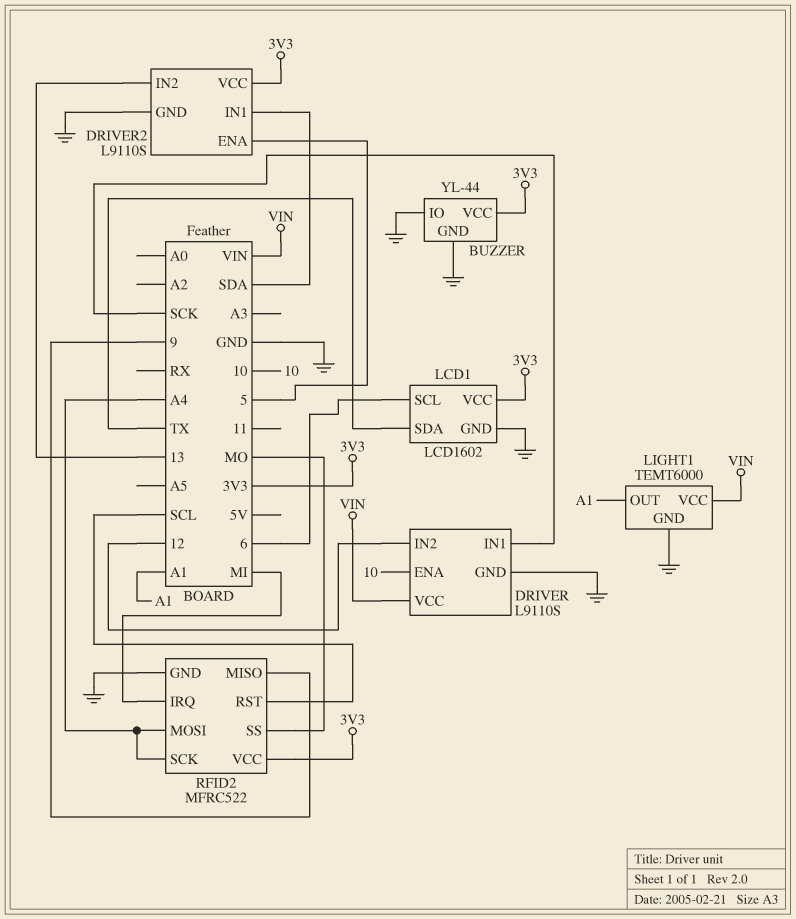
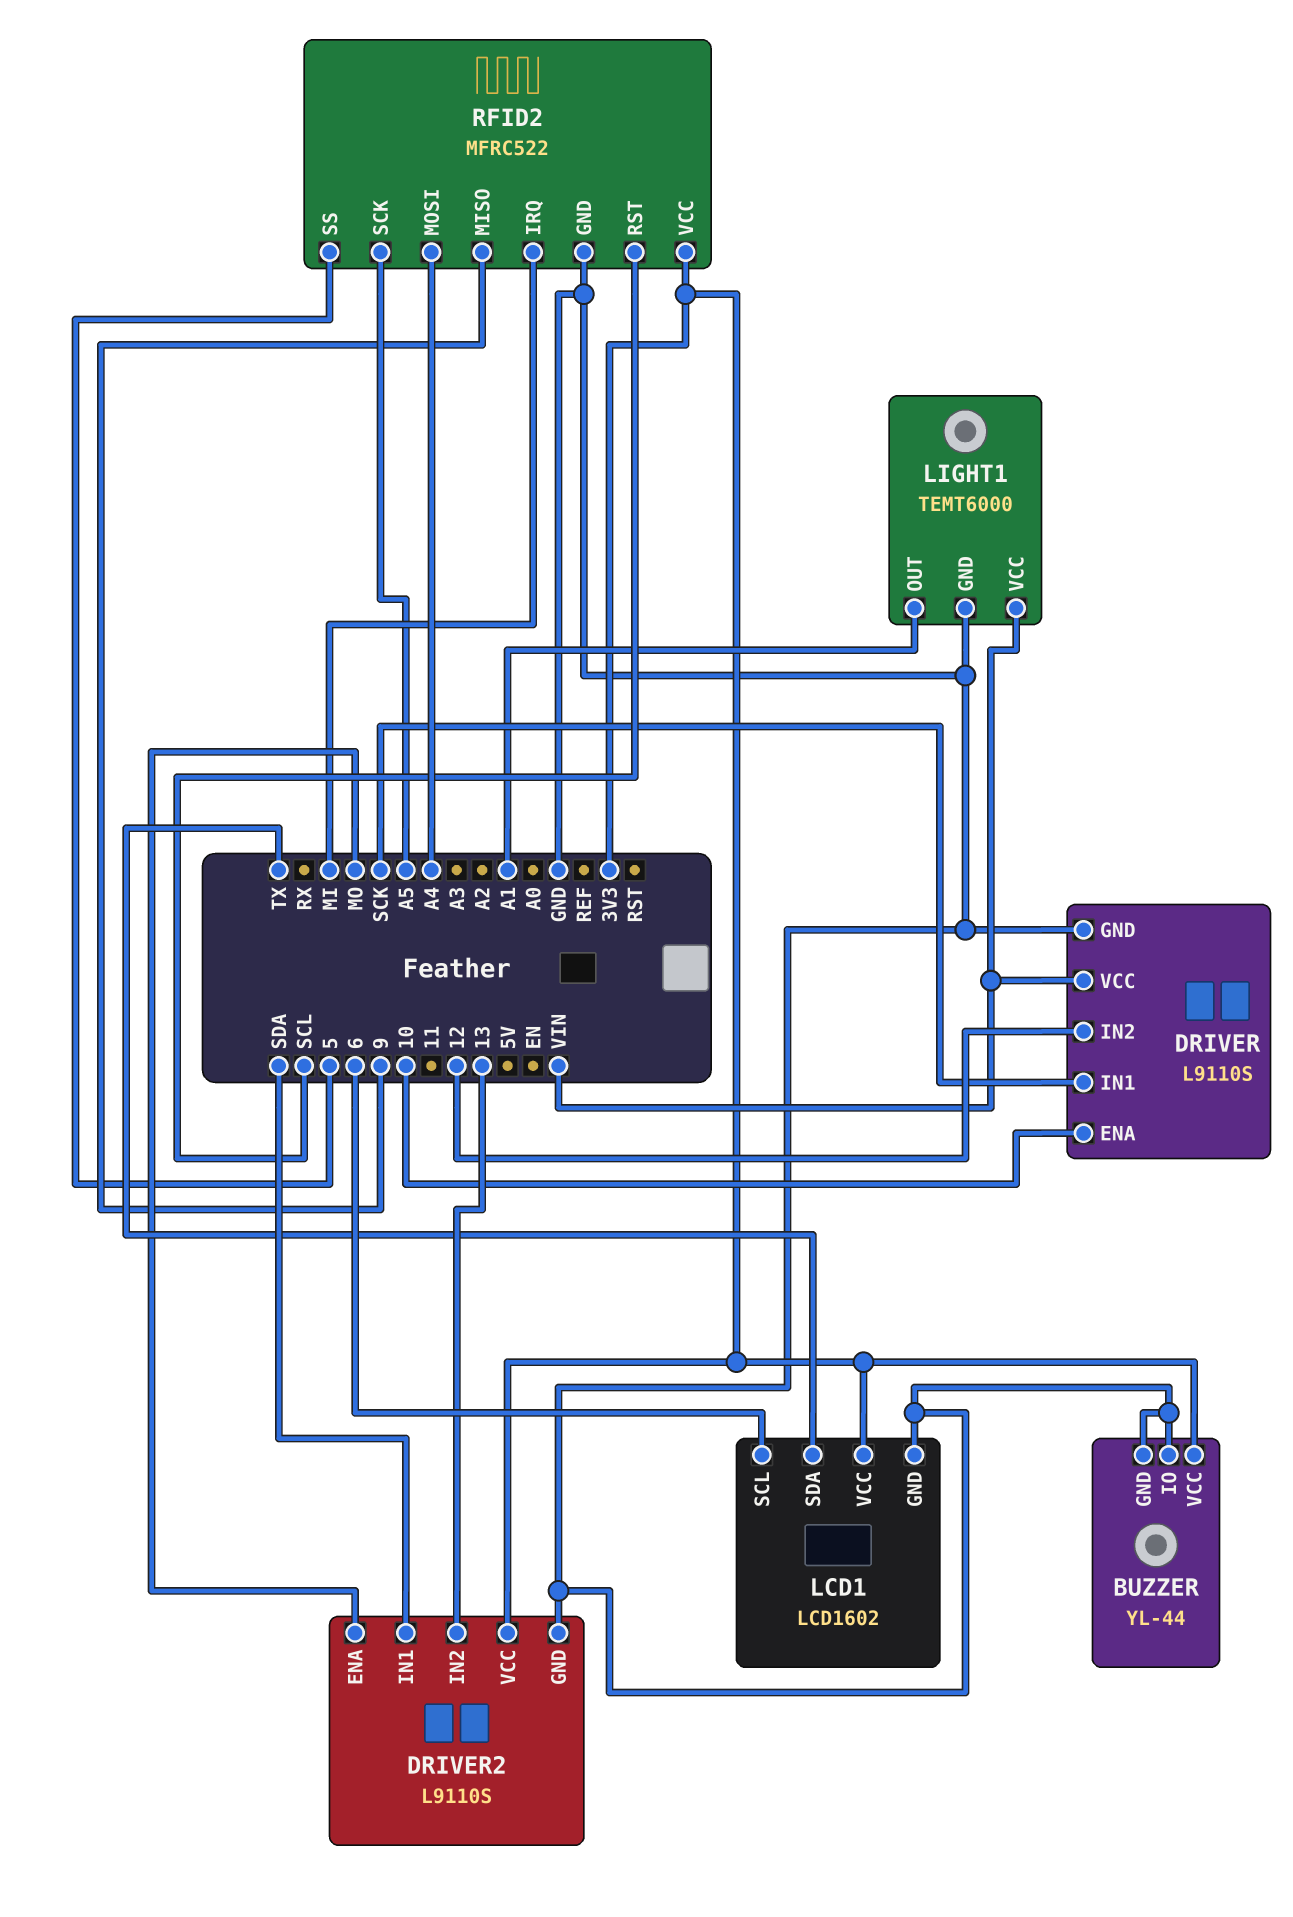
DRIVER2 pin ENA: 5 -> MO
RFID2 pin SCK: A4 -> A5
RFID2 pin SS: MO -> 5

